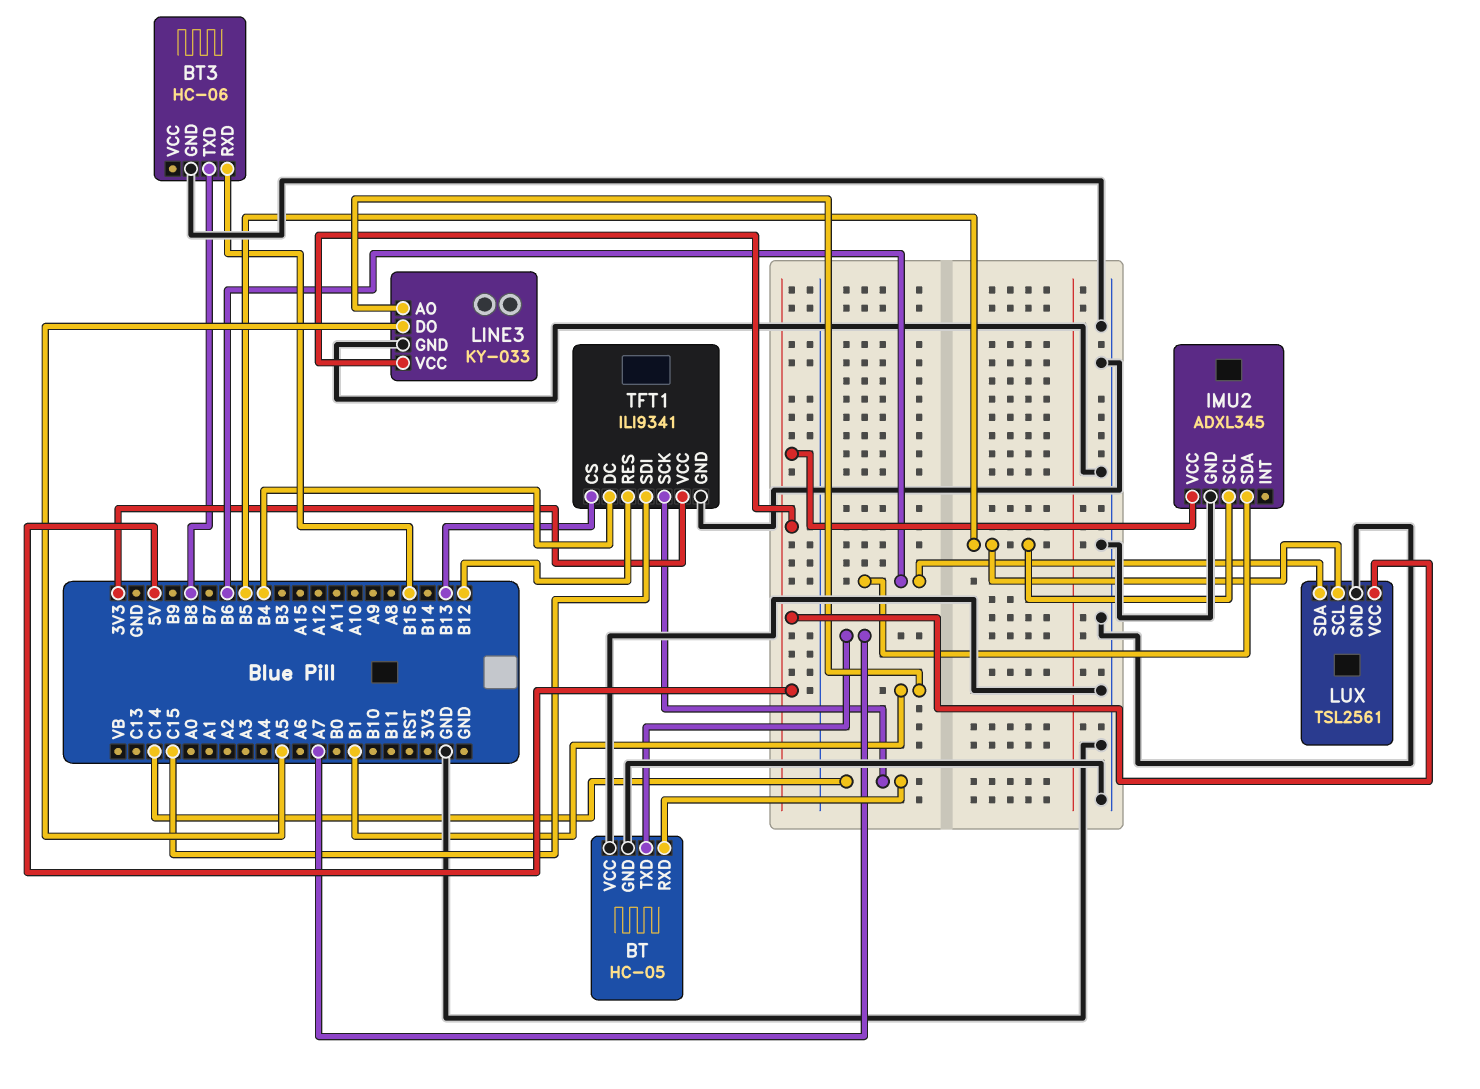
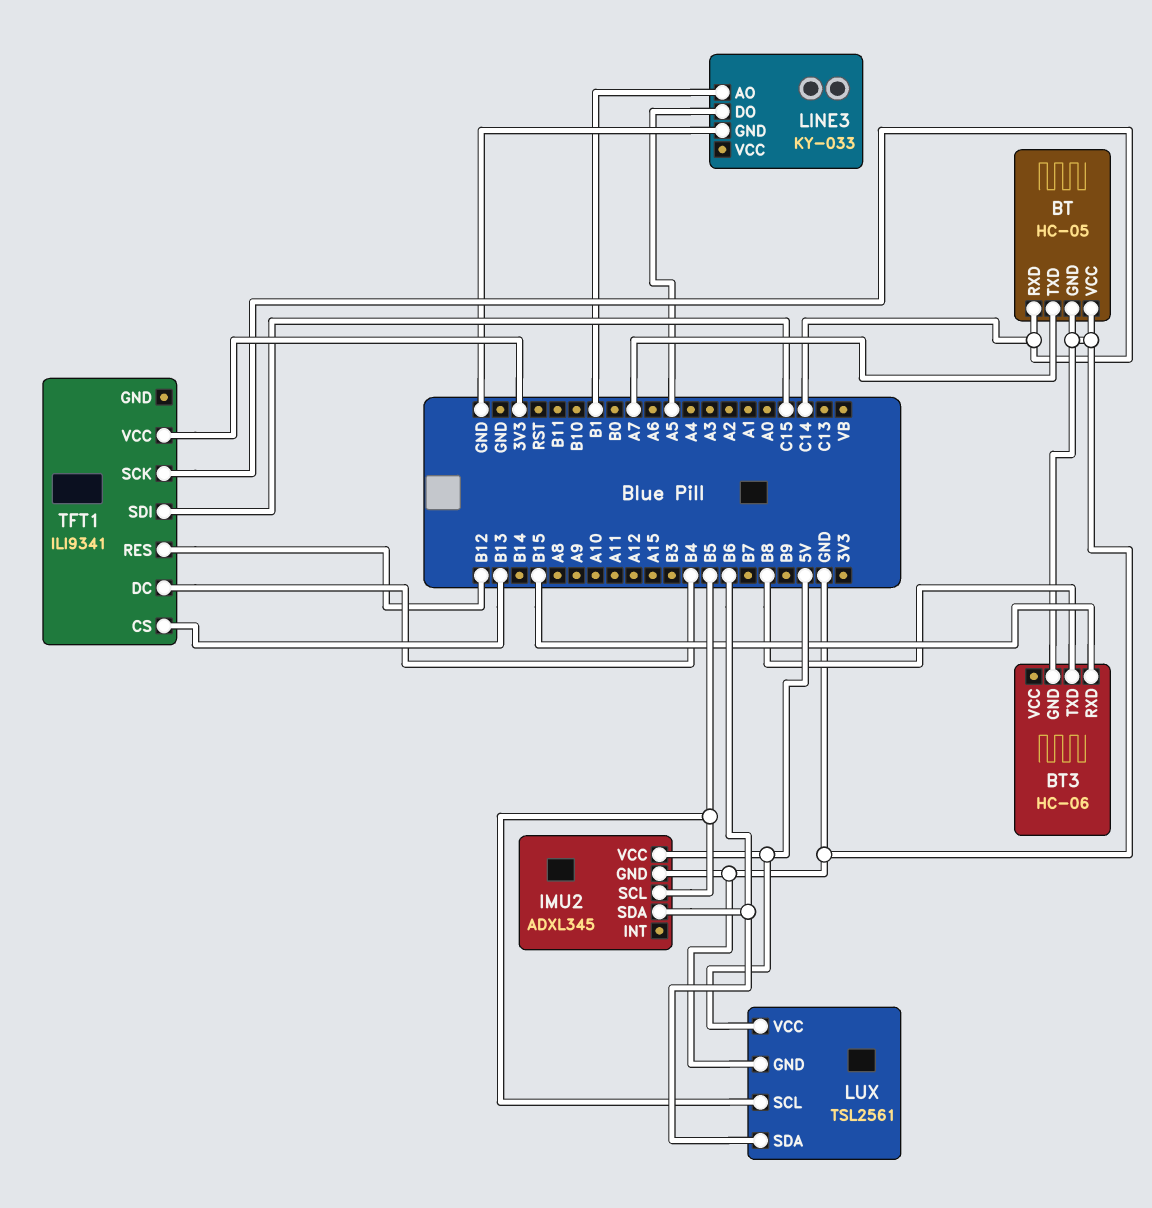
LINE3 pin VCC: 5V -> none
TFT1 pin GND: GND -> none

